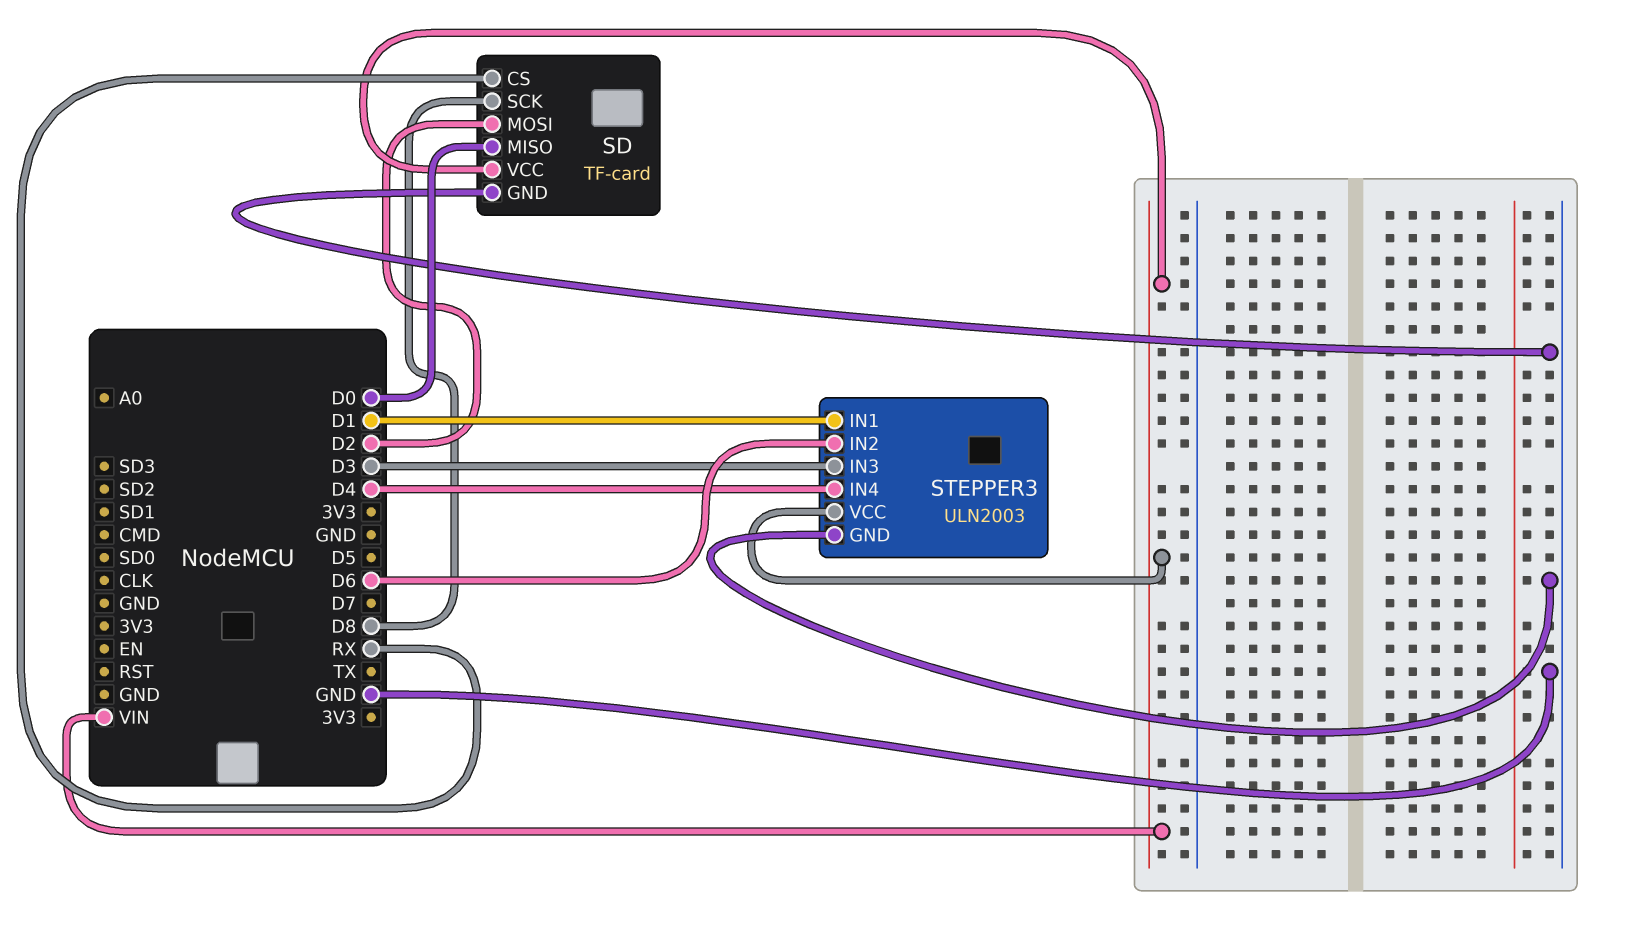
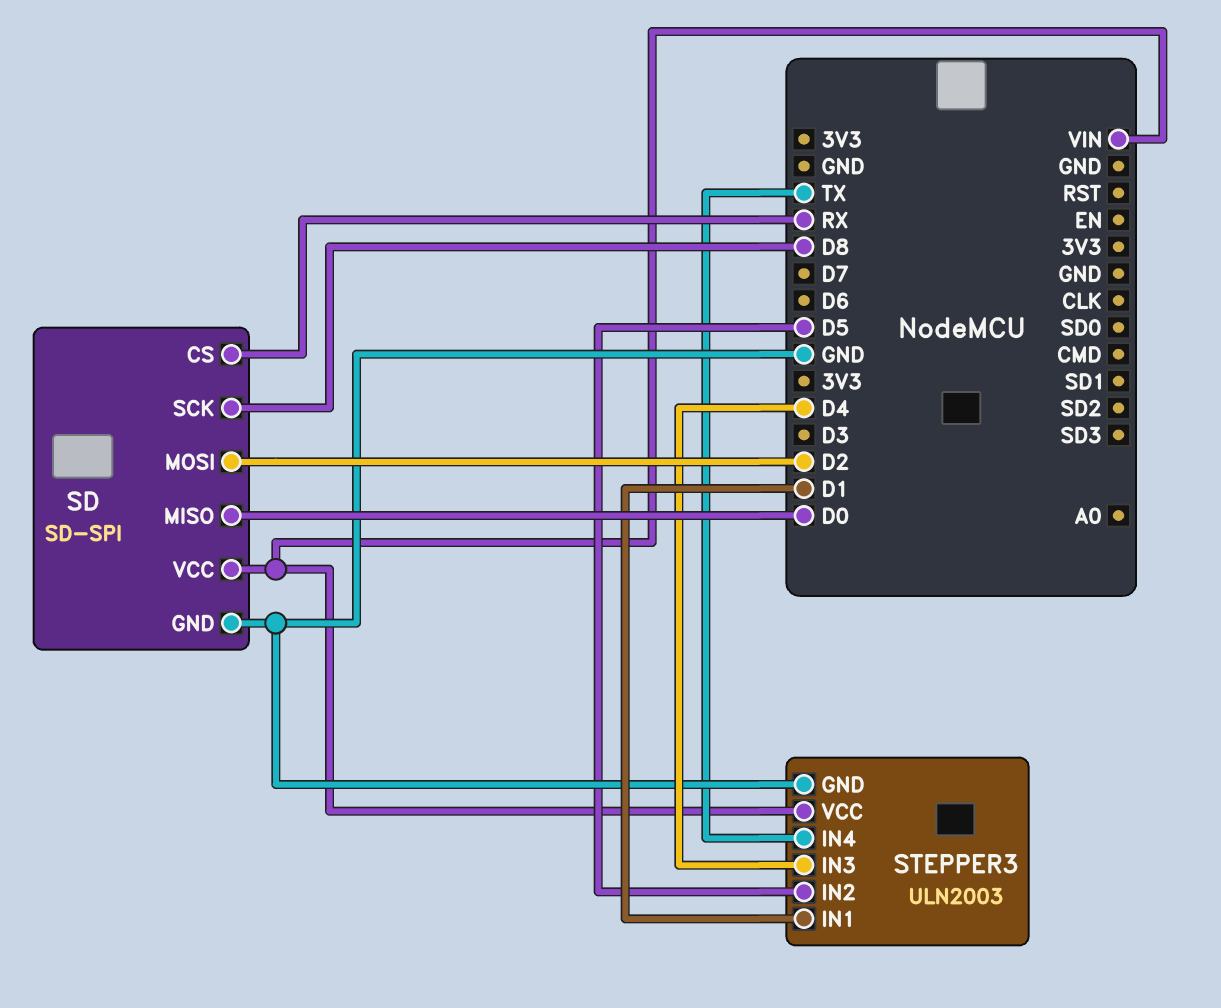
SD: TF-card -> SD-SPI
STEPPER3 pin IN2: D6 -> D5
STEPPER3 pin IN3: D3 -> D4
STEPPER3 pin IN4: D4 -> TX

